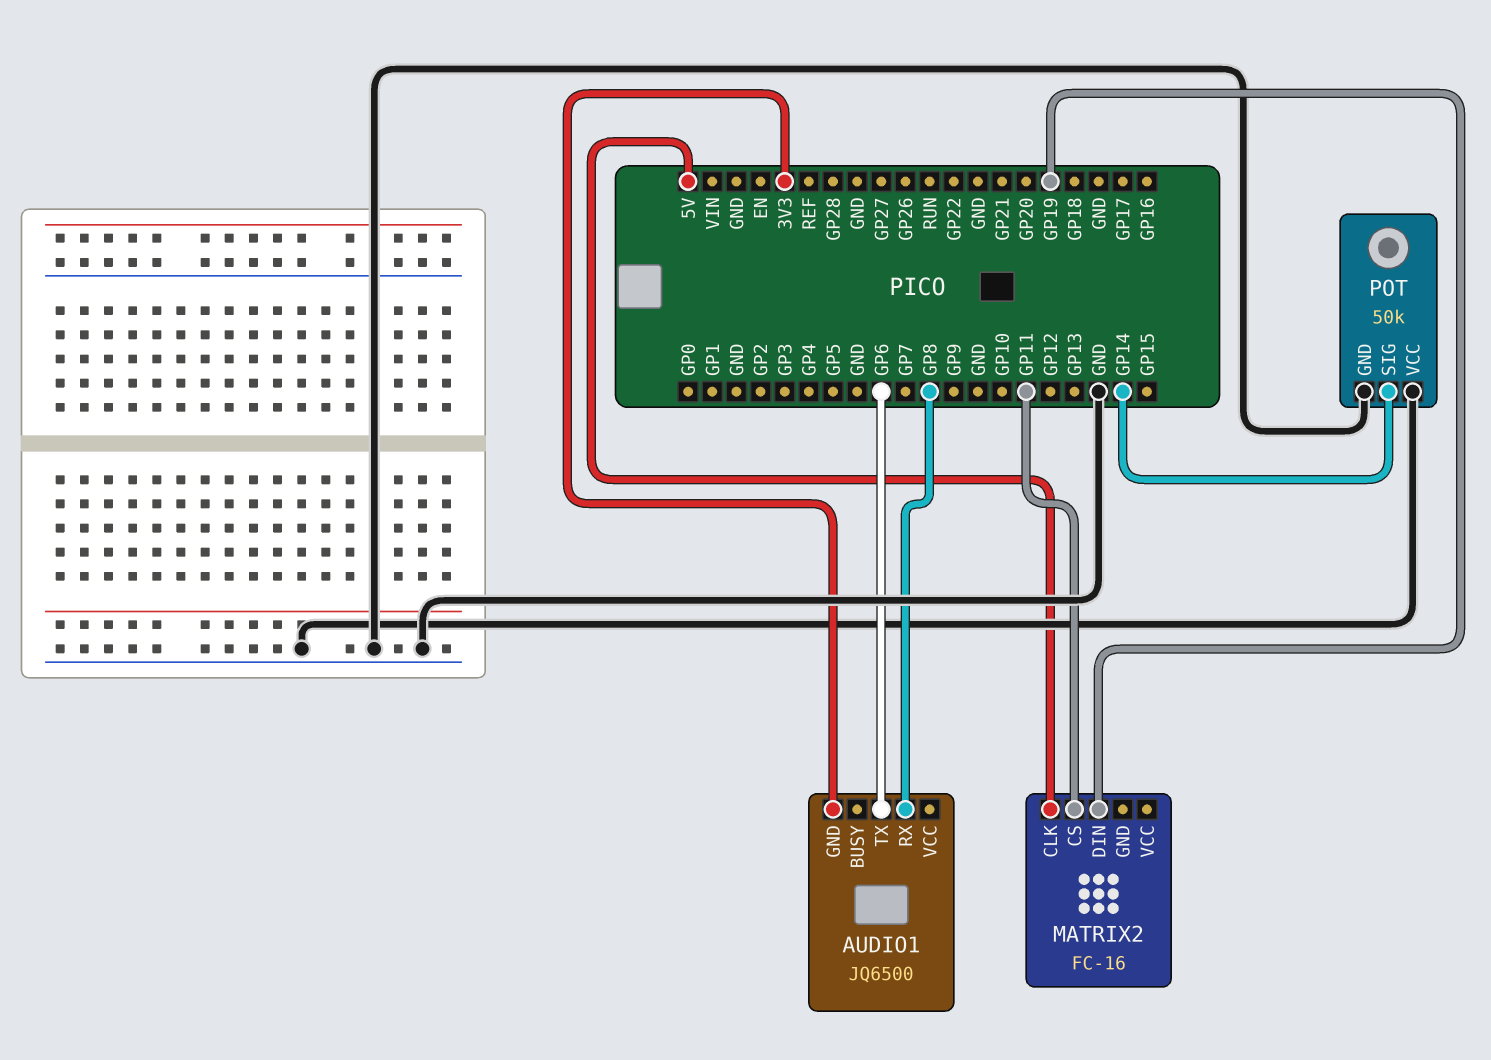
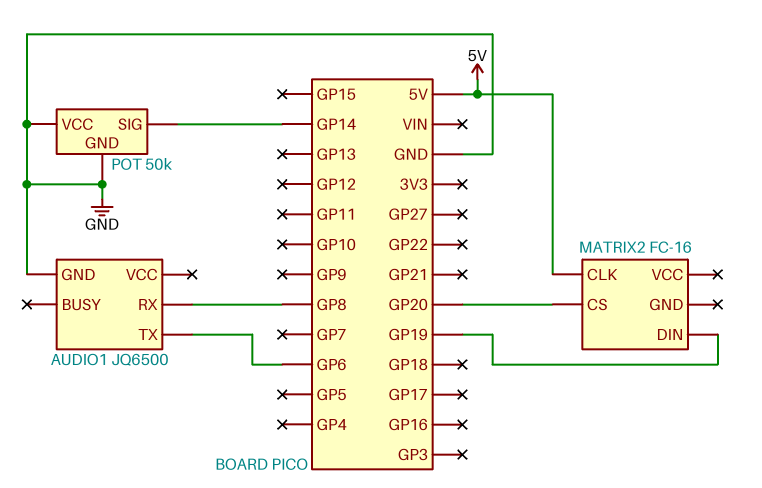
AUDIO1 pin GND: 3V3 -> GND
MATRIX2 pin CS: GP11 -> GP20

